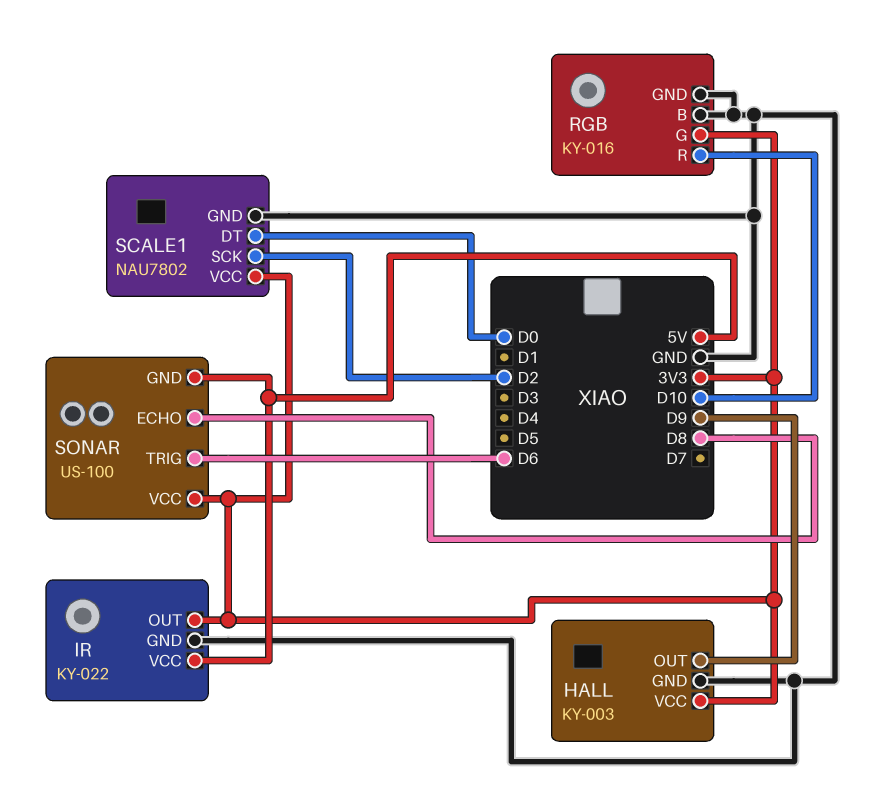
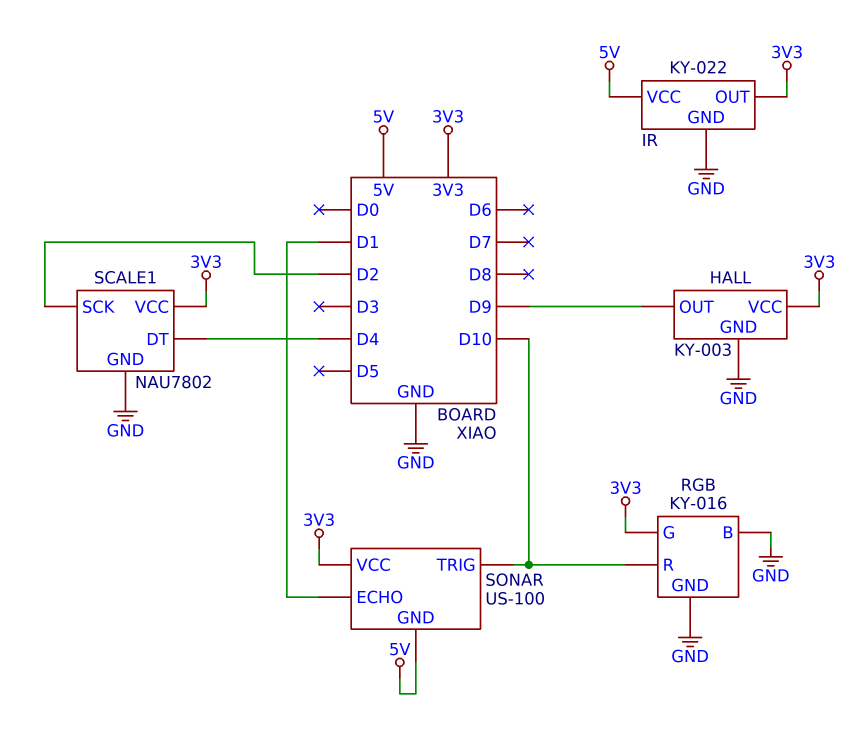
SCALE1 pin DT: D0 -> D4
SONAR pin ECHO: D8 -> D1
SONAR pin TRIG: D6 -> D10

